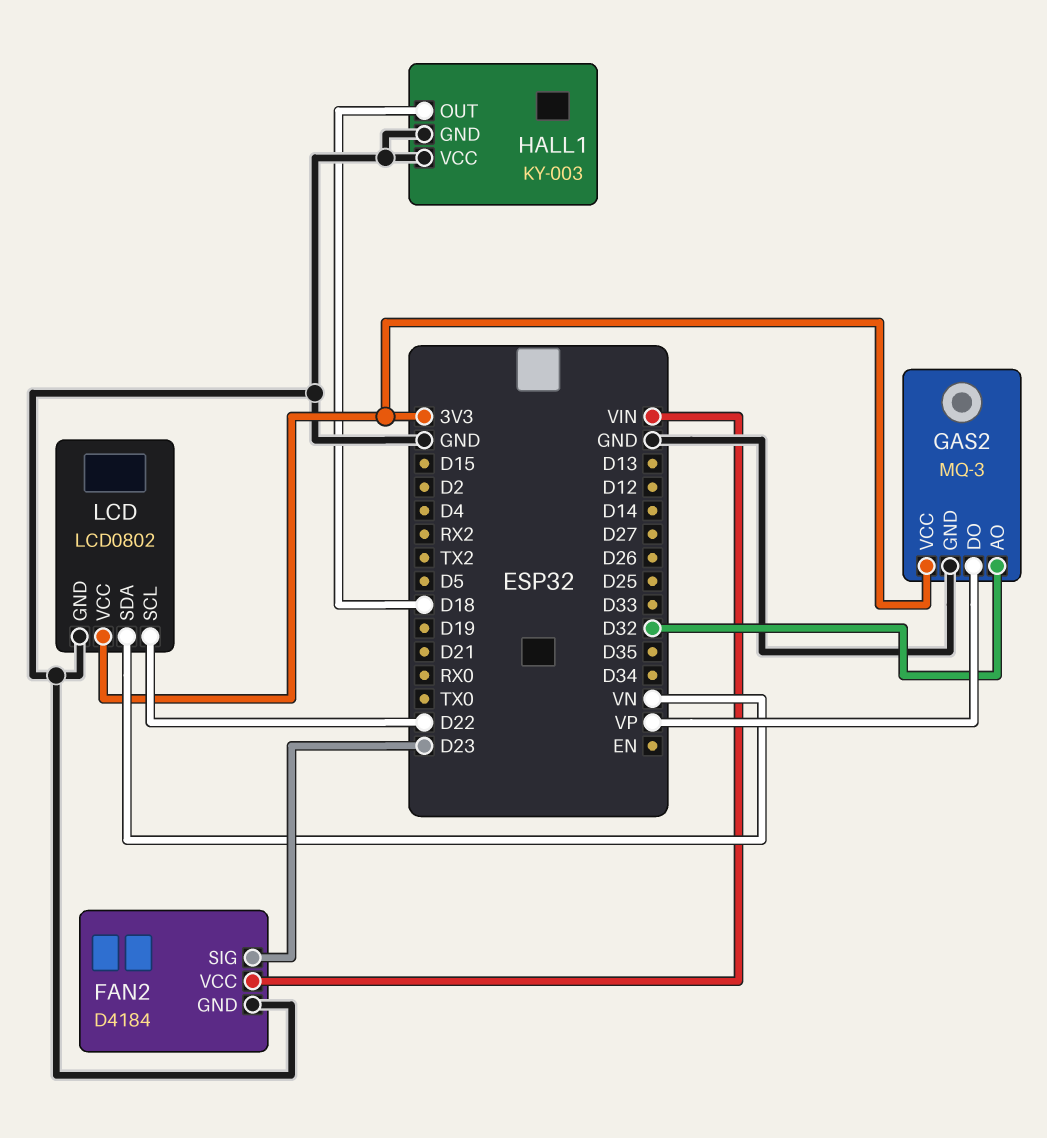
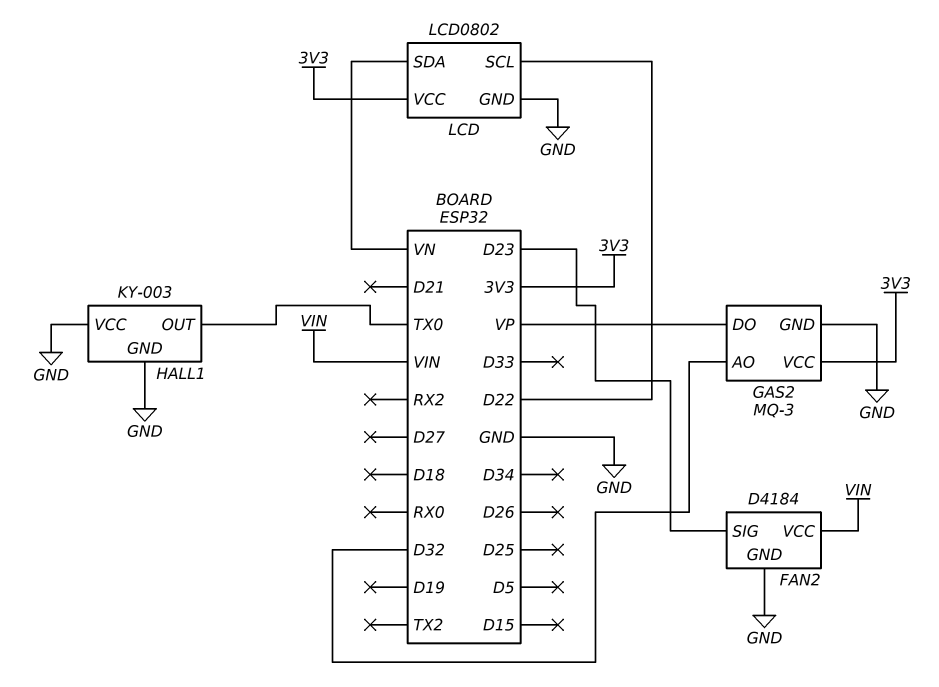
HALL1 pin OUT: D18 -> TX0

